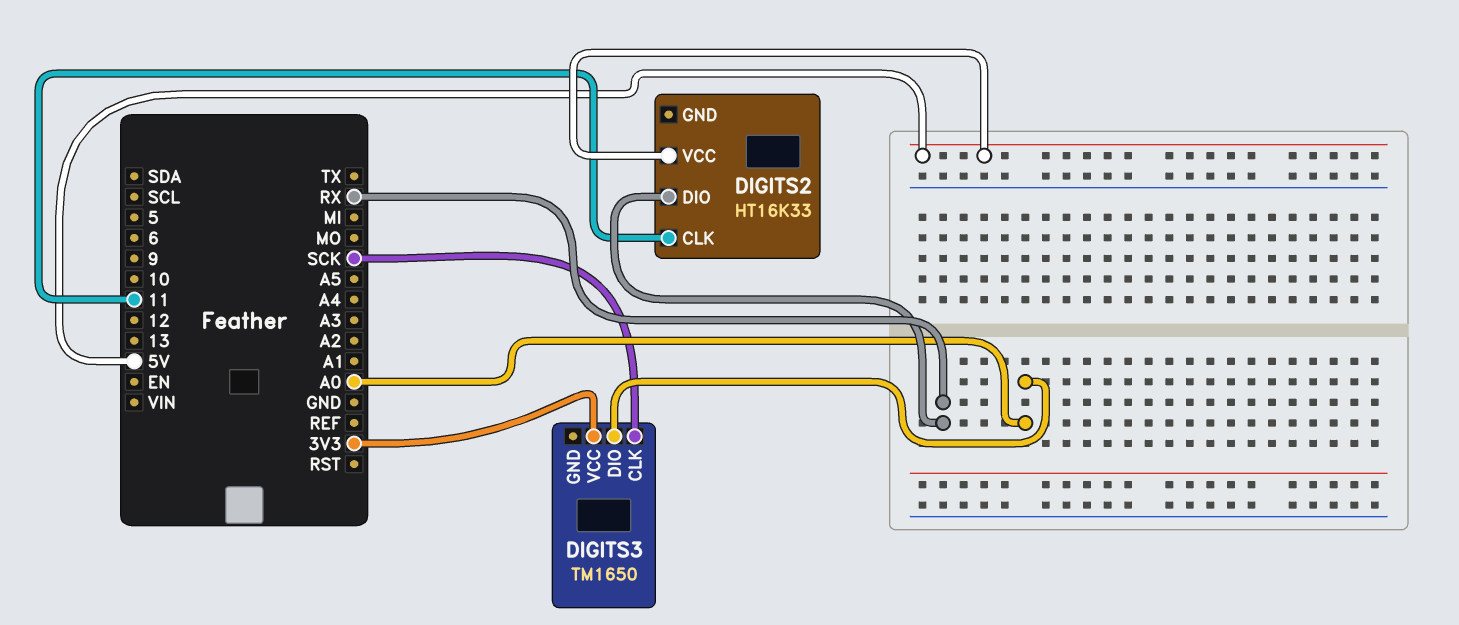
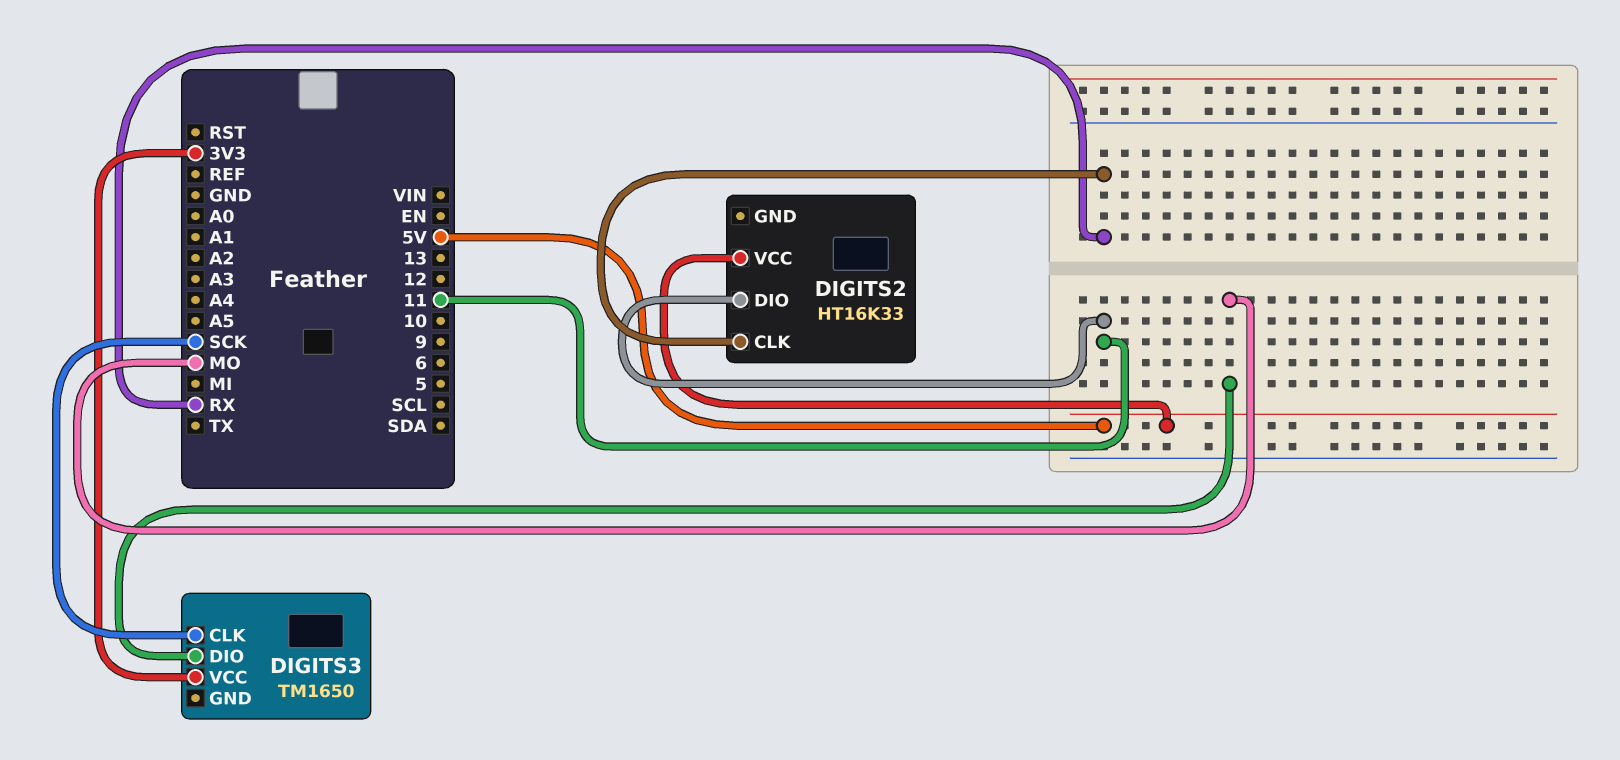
DIGITS2 pin CLK: 11 -> RX
DIGITS2 pin DIO: RX -> 11
DIGITS3 pin DIO: A0 -> MO

